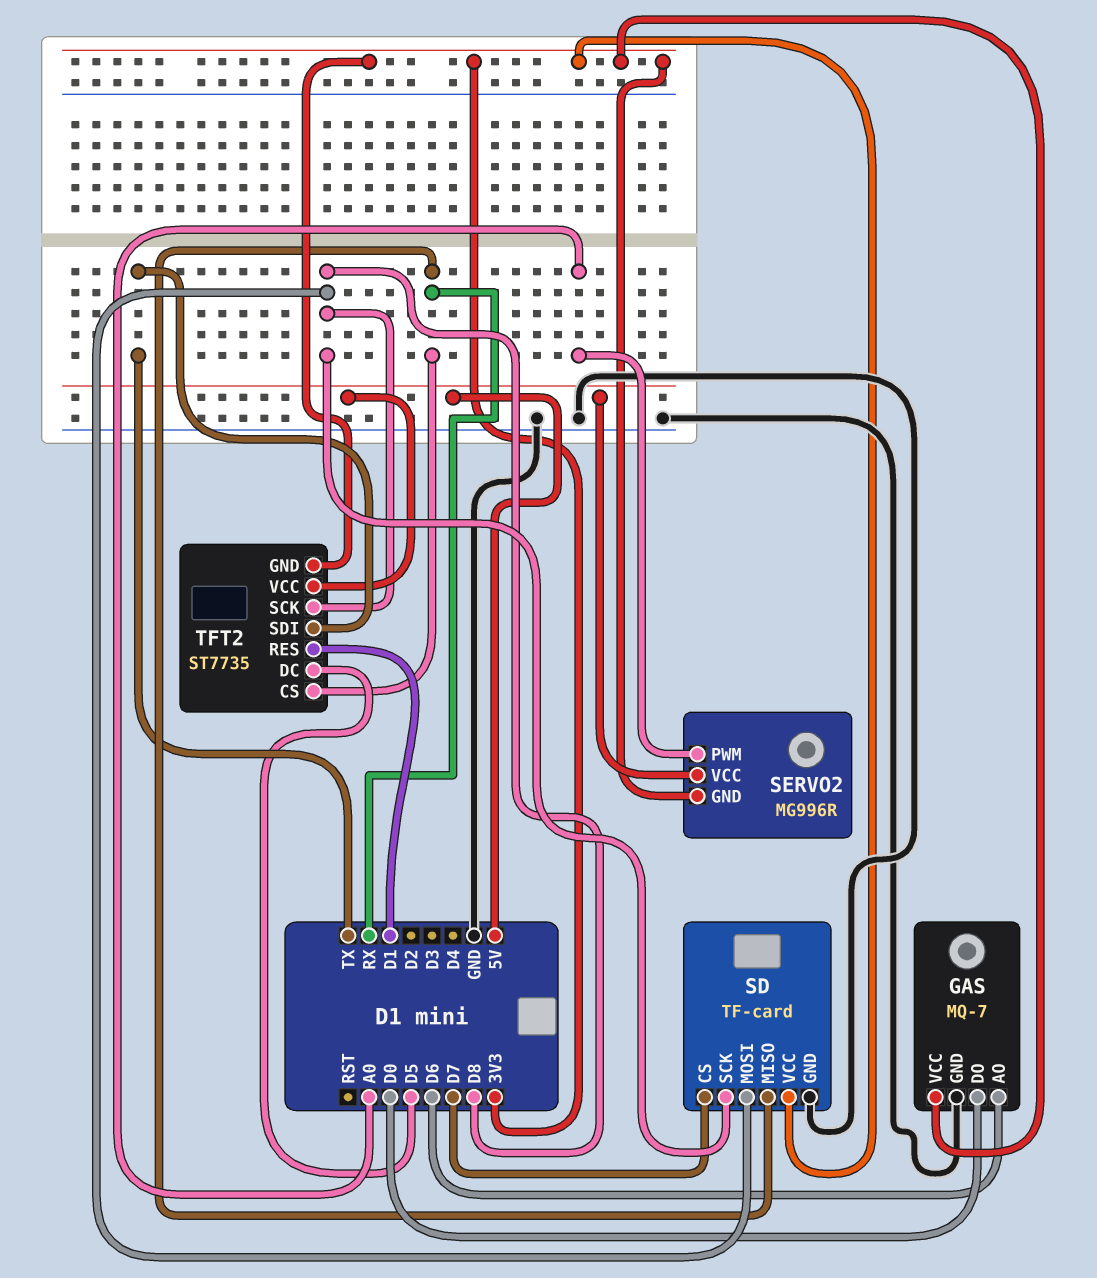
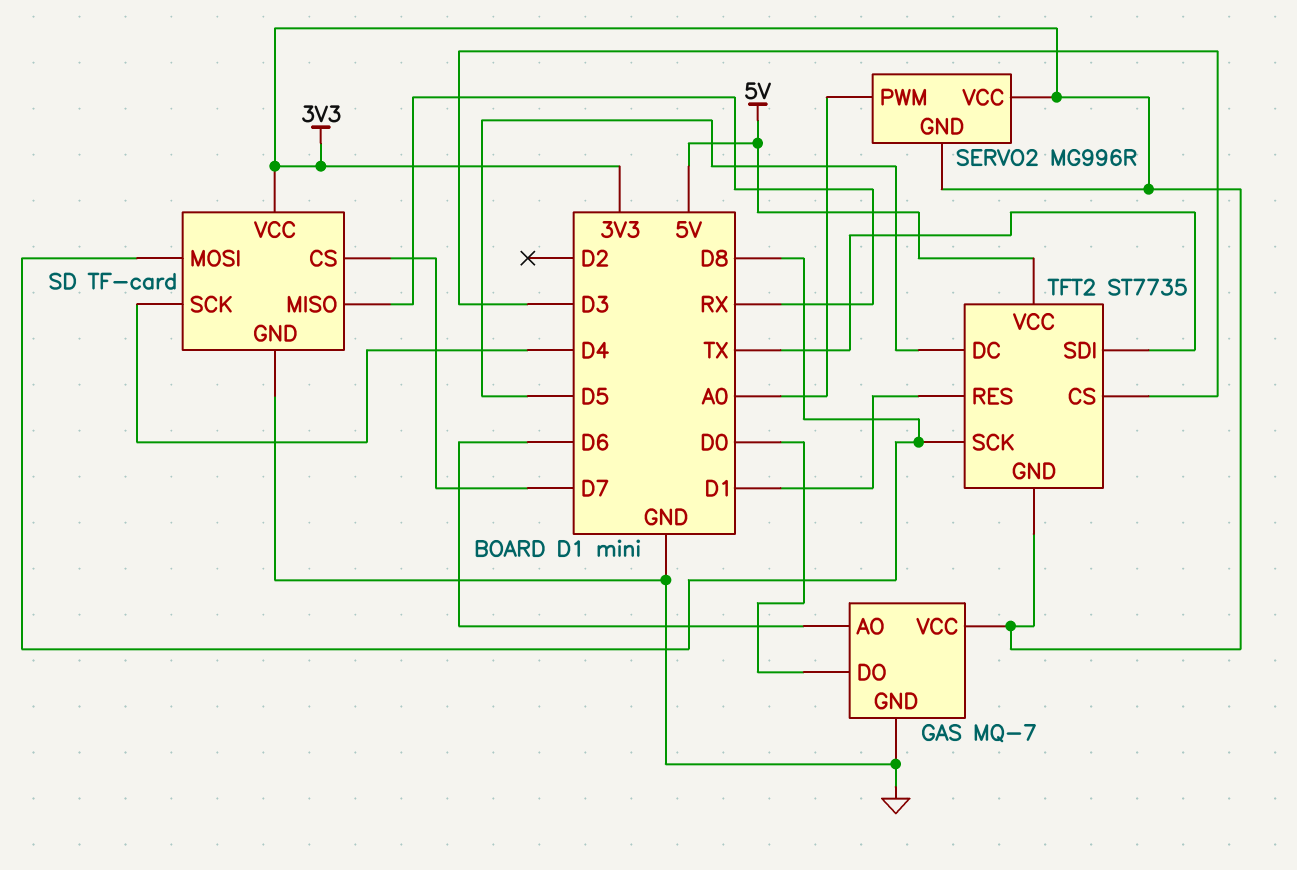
SD pin SCK: D8 -> D4
SERVO2 pin VCC: 5V -> 3V3
TFT2 pin CS: RX -> D3

